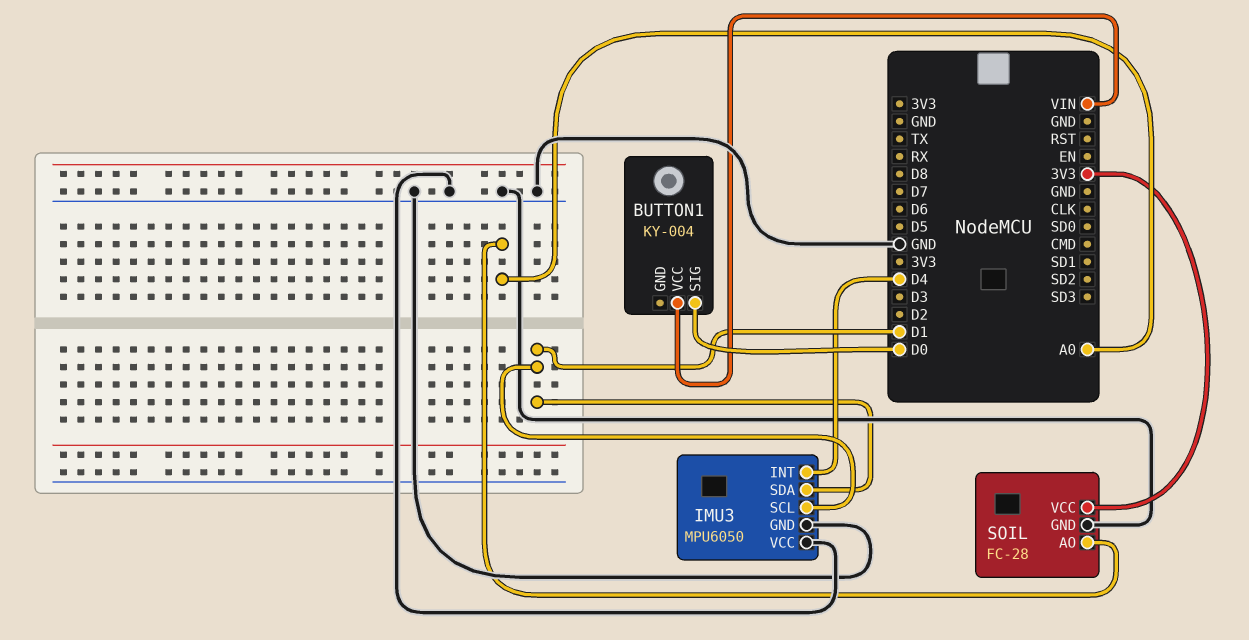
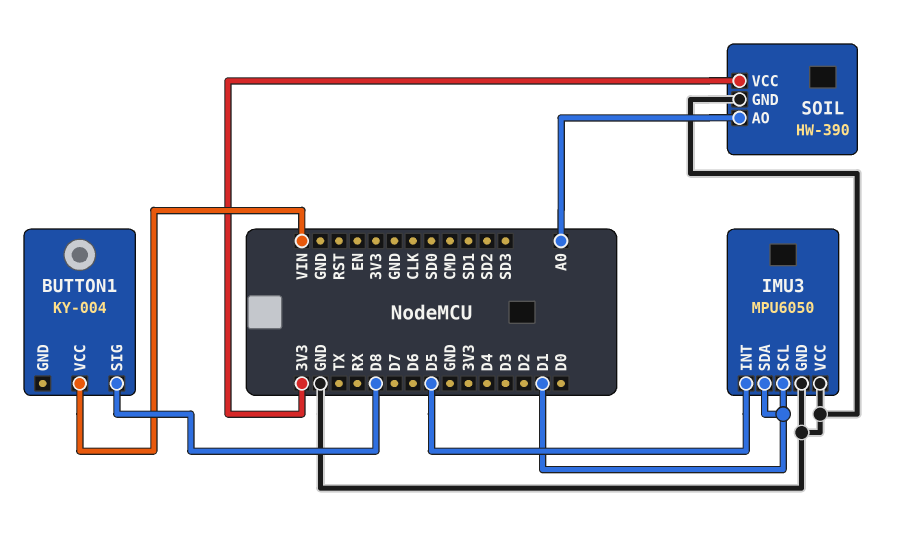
BUTTON1 pin SIG: D0 -> D8
IMU3 pin INT: D4 -> D5
SOIL: FC-28 -> HW-390

